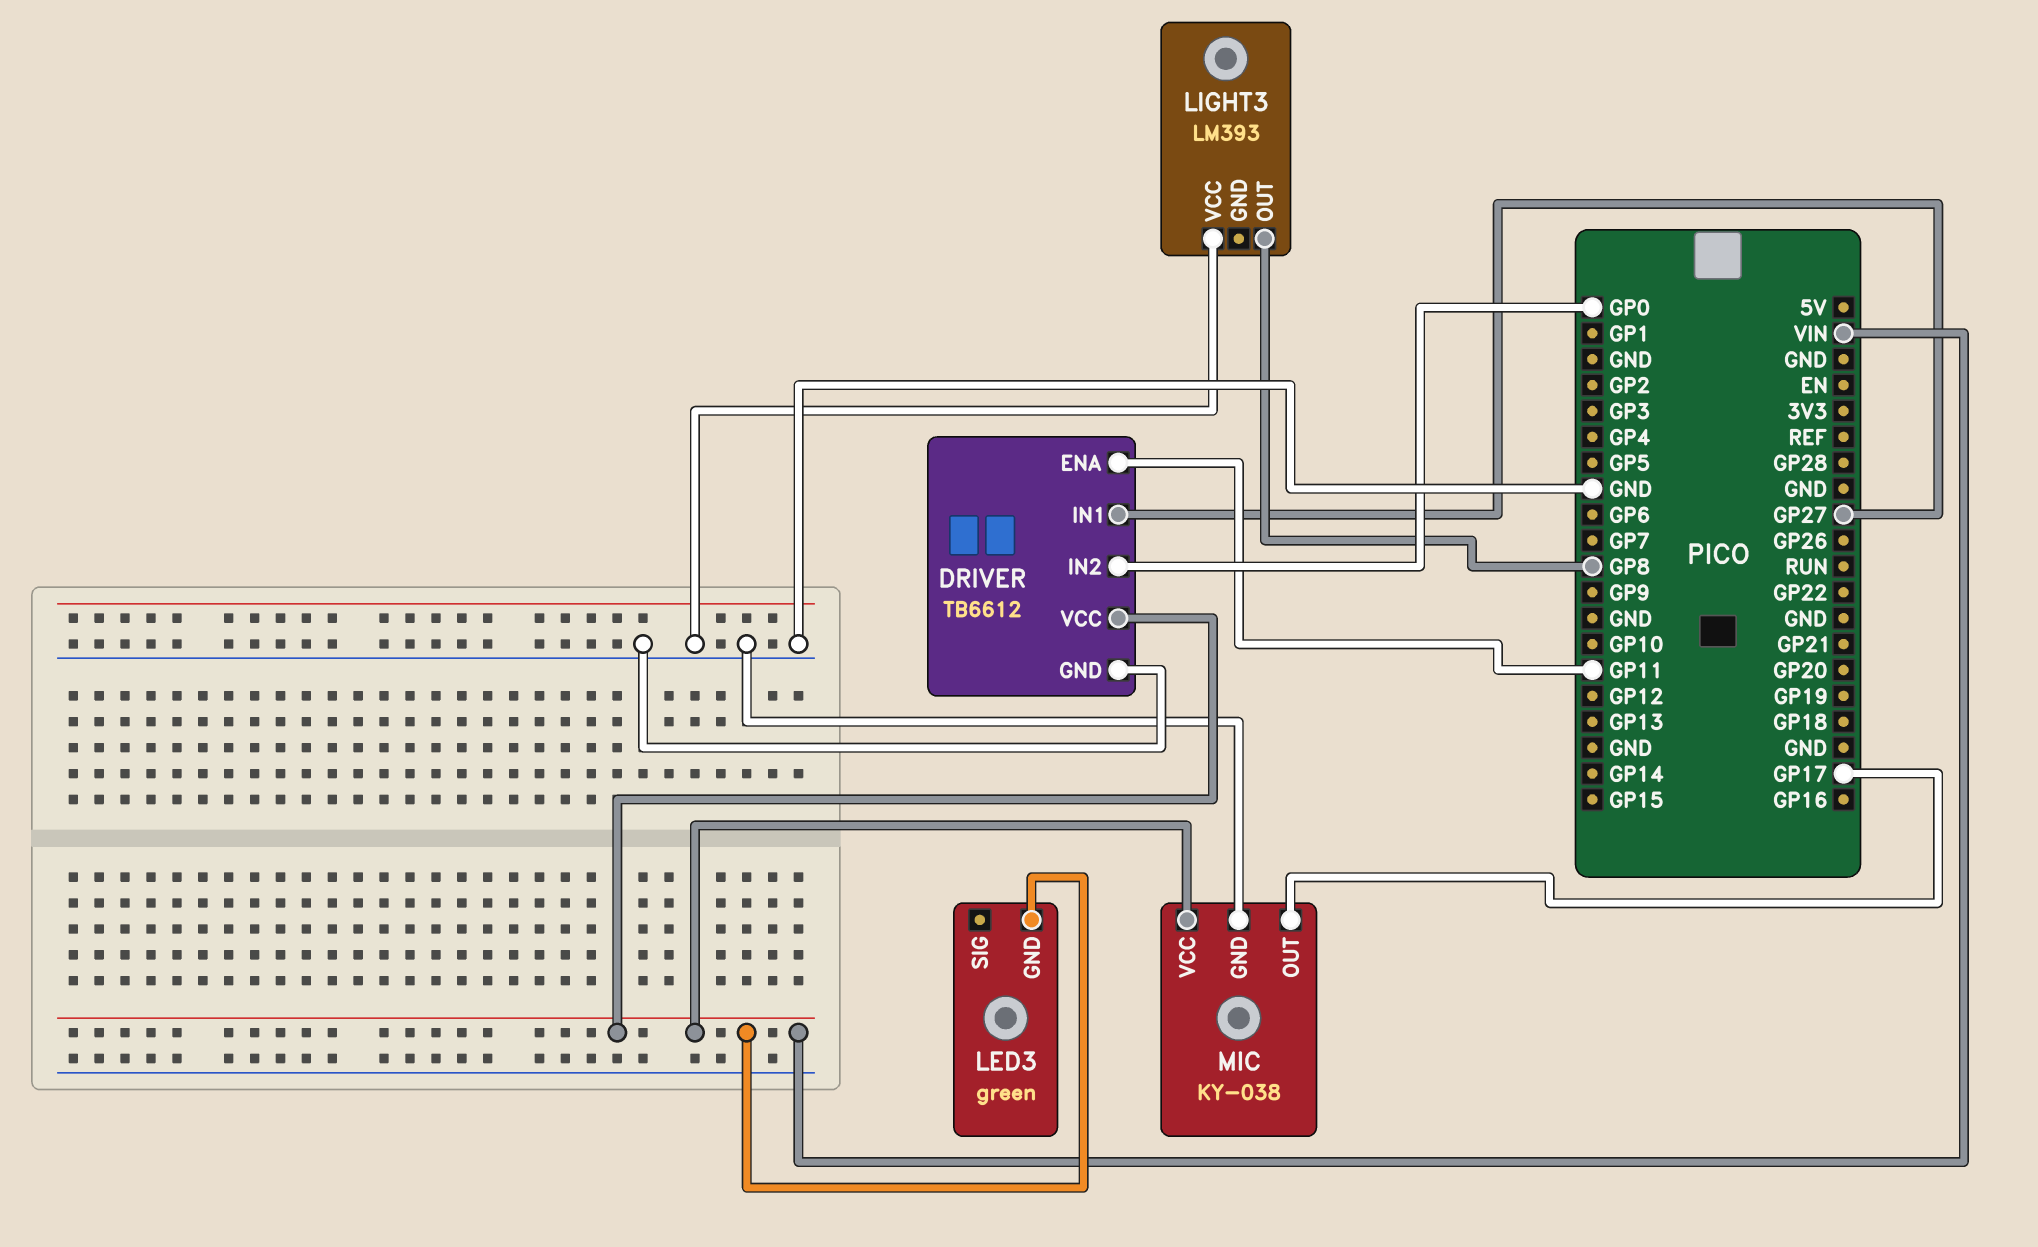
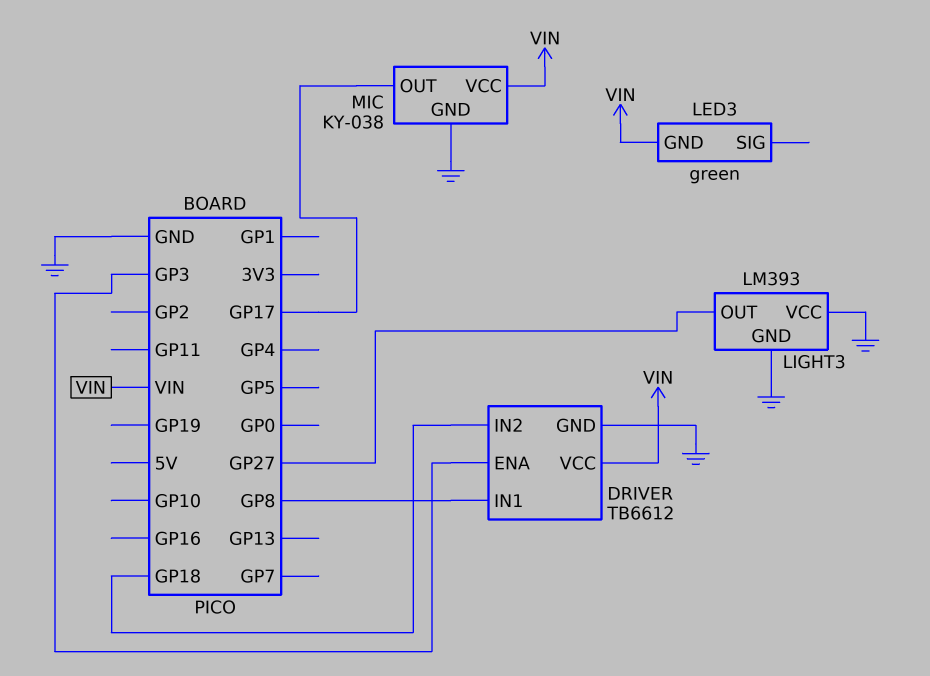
DRIVER pin ENA: GP11 -> GP3
DRIVER pin IN1: GP27 -> GP8
DRIVER pin IN2: GP0 -> GP18
LIGHT3 pin GND: none -> GND
LIGHT3 pin OUT: GP8 -> GP27

